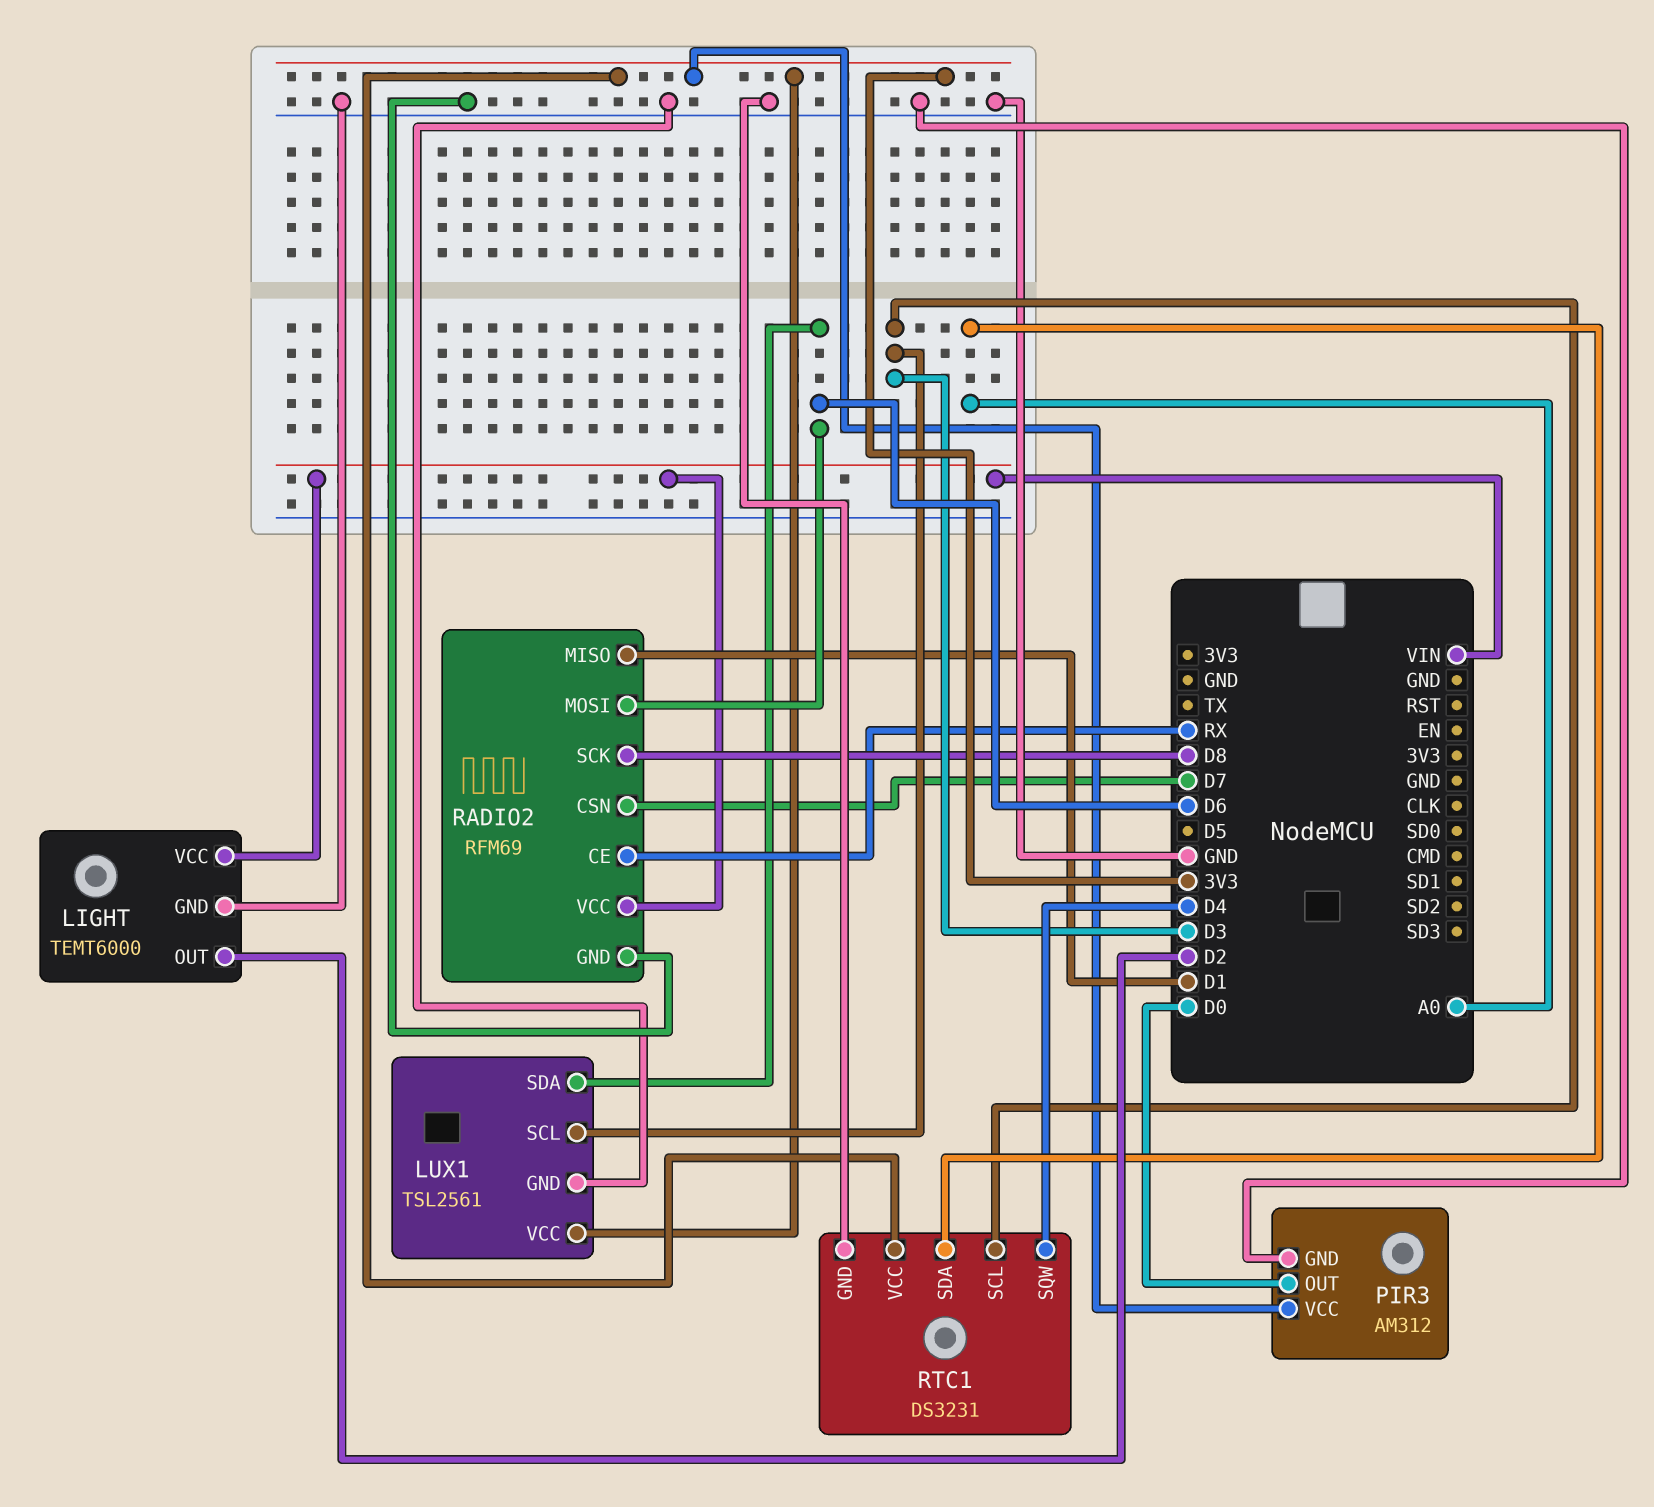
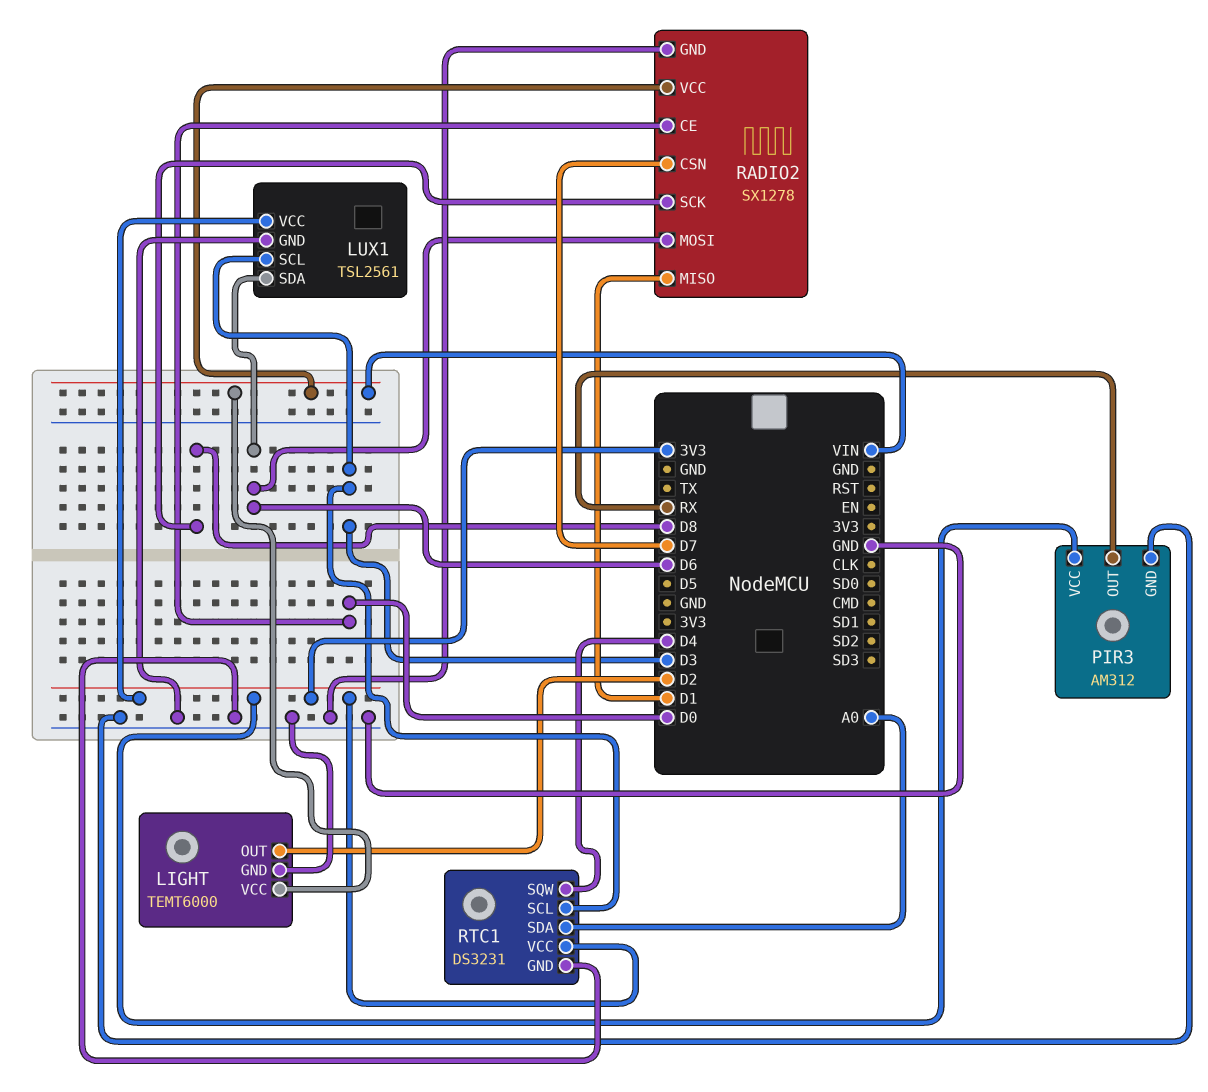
PIR3 pin OUT: D0 -> RX
RADIO2: RFM69 -> SX1278
RADIO2 pin CE: RX -> D0

